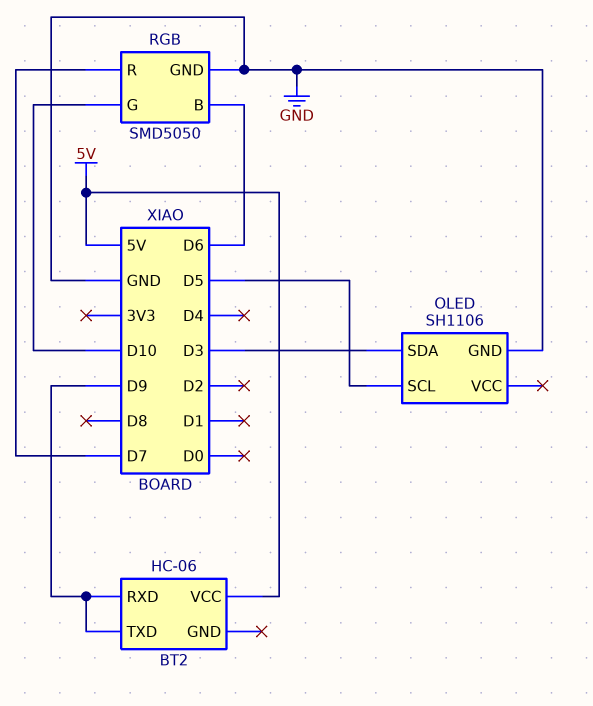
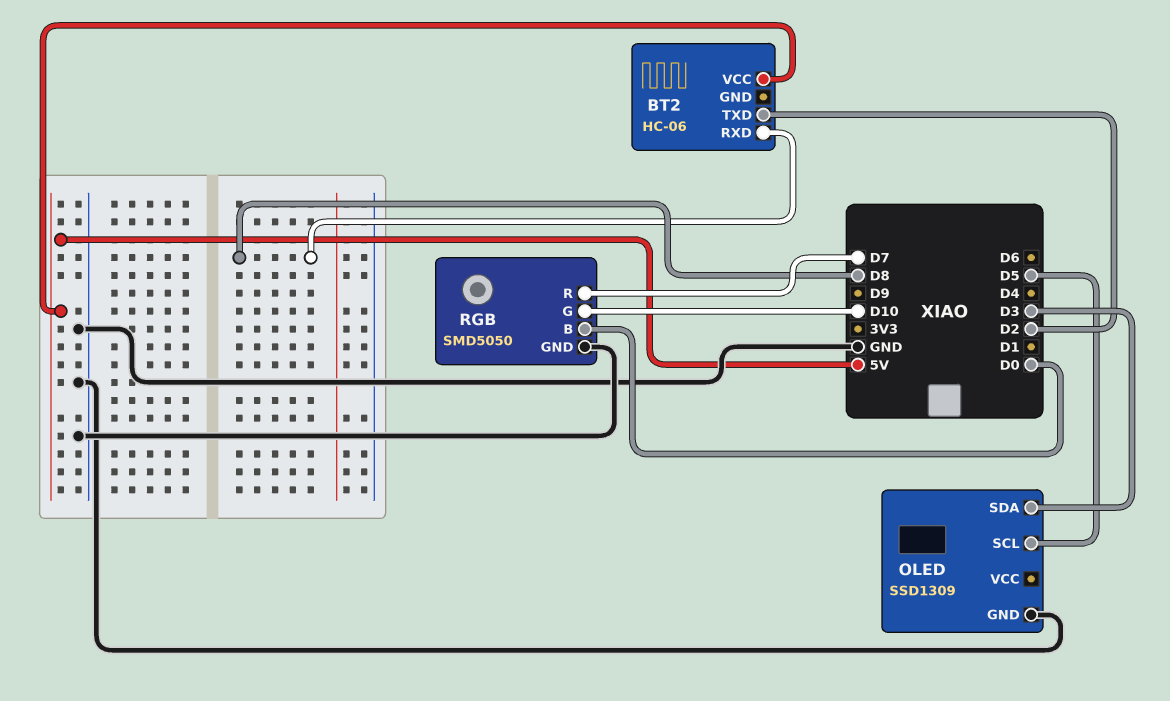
BT2 pin RXD: D9 -> D8
BT2 pin TXD: D9 -> D2
OLED: SH1106 -> SSD1309
RGB pin B: D6 -> D0

